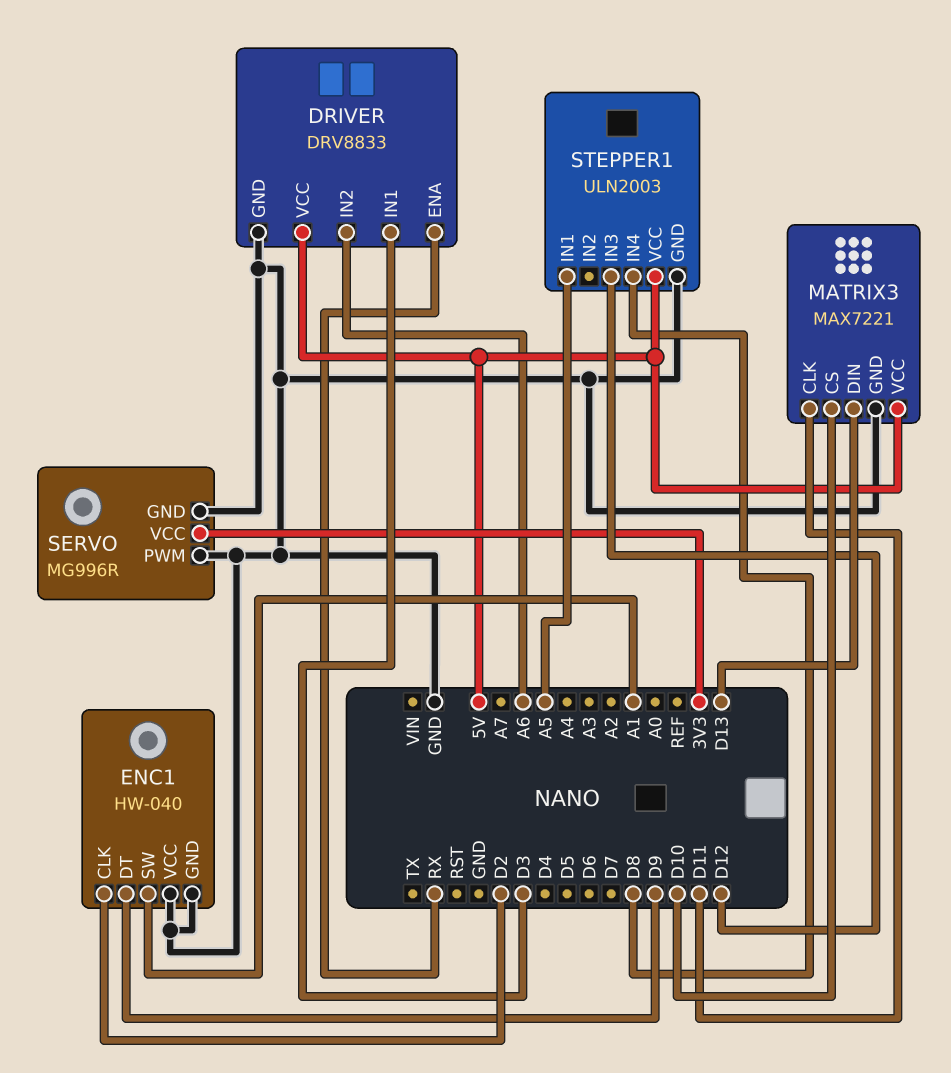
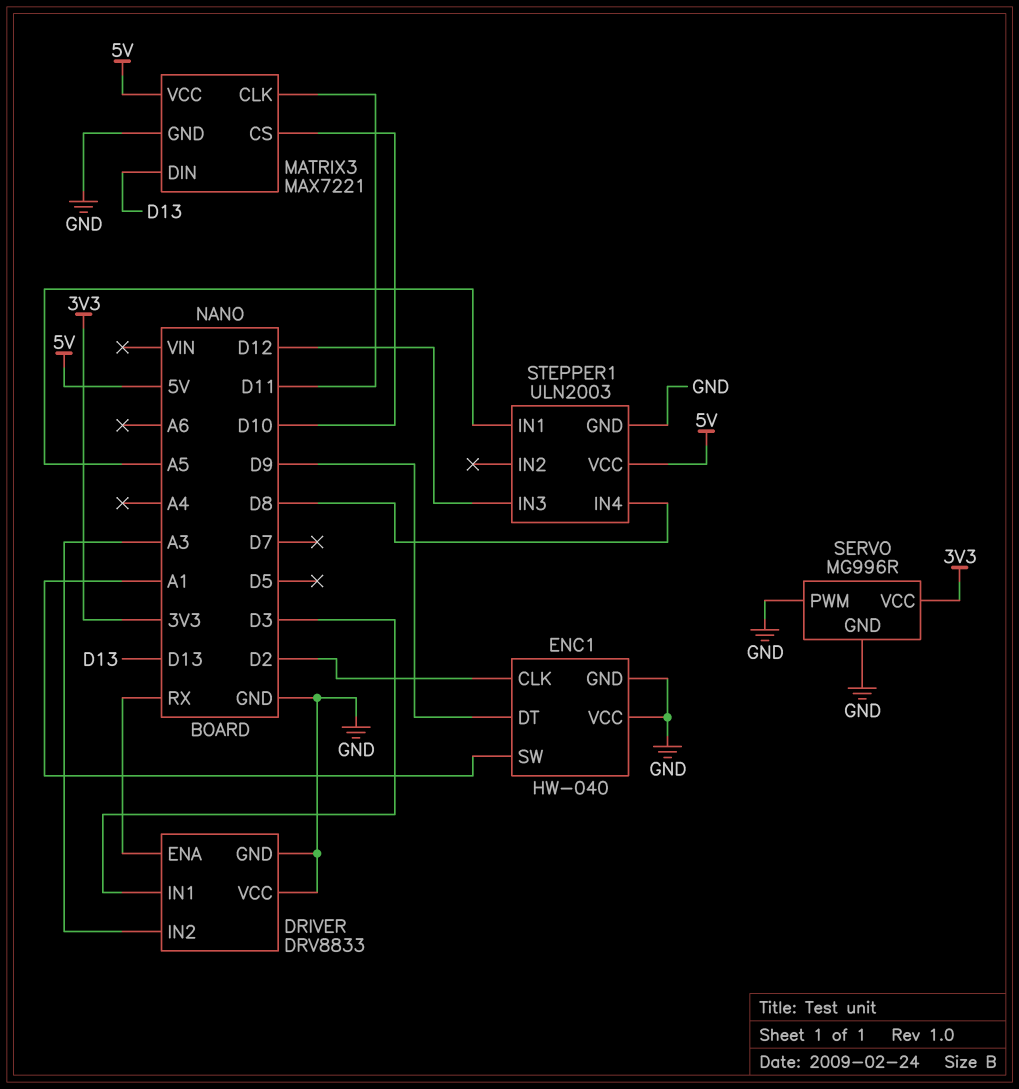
DRIVER pin IN2: A6 -> A3
DRIVER pin VCC: 5V -> GND

